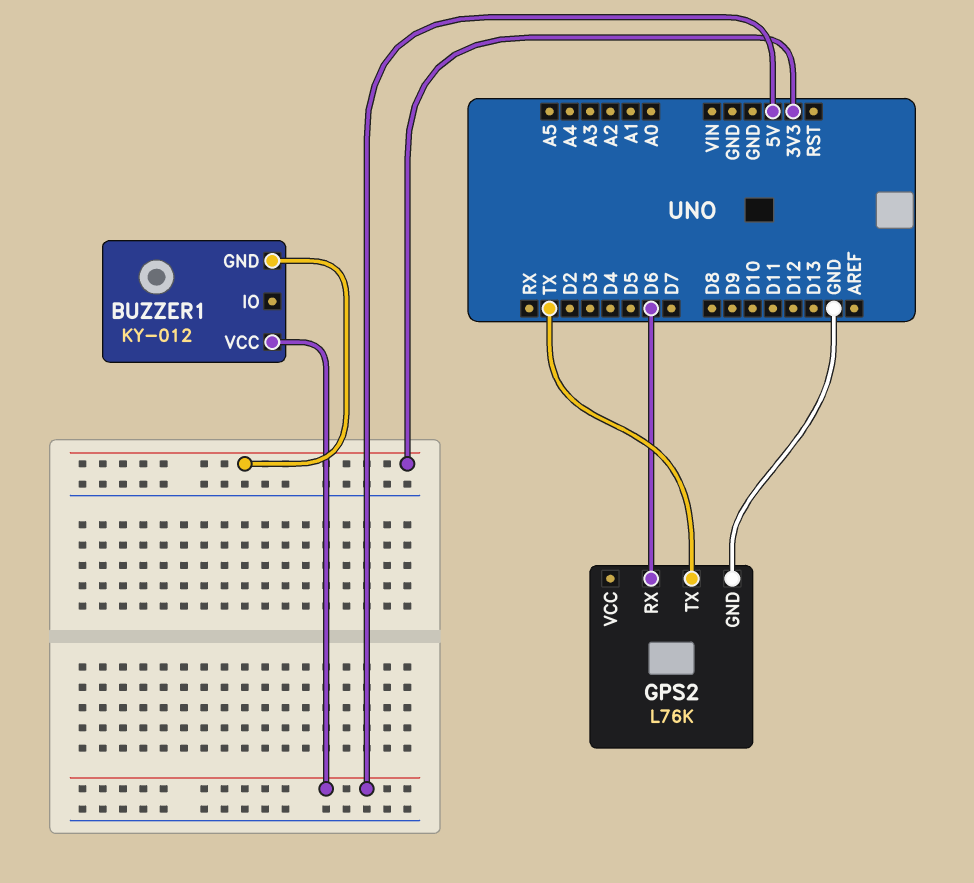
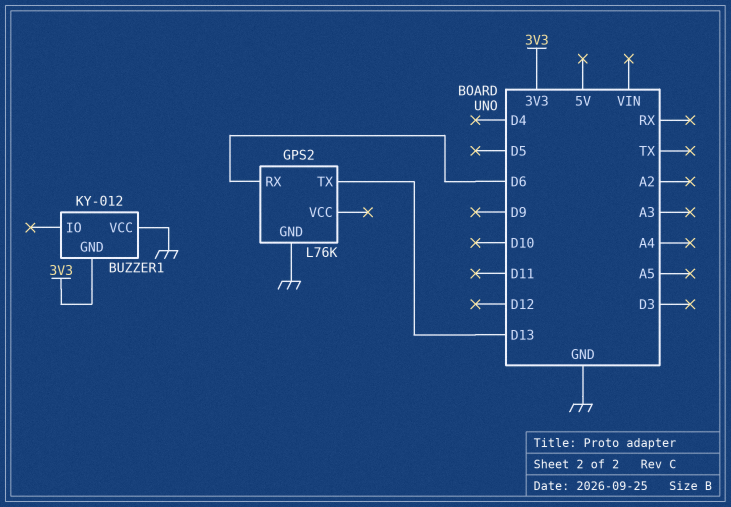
BUZZER1 pin VCC: 5V -> GND
GPS2 pin TX: TX -> D13

